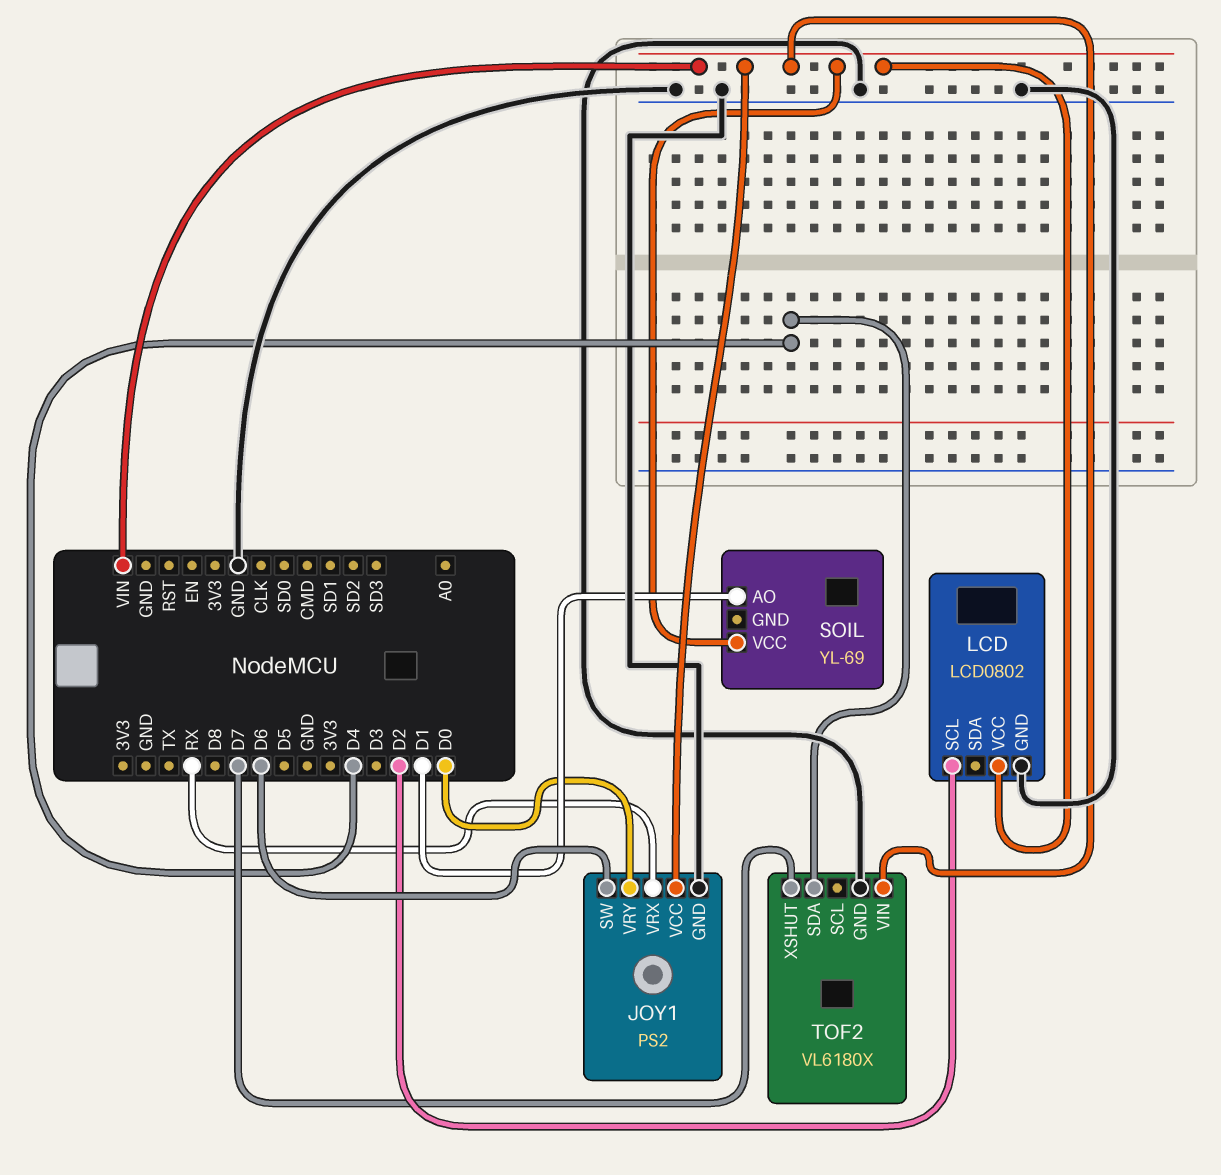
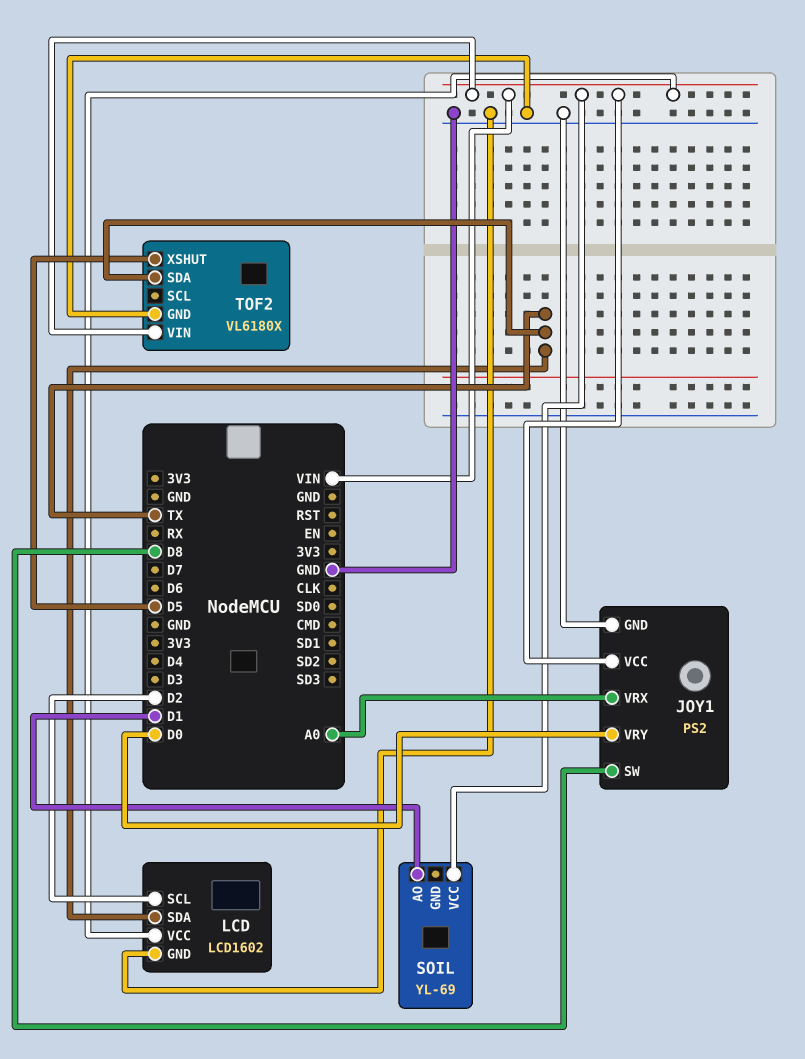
JOY1 pin SW: D6 -> D8
JOY1 pin VRX: RX -> A0
LCD: LCD0802 -> LCD1602
LCD pin SDA: none -> TX
TOF2 pin SDA: D4 -> TX
TOF2 pin XSHUT: D7 -> D5

